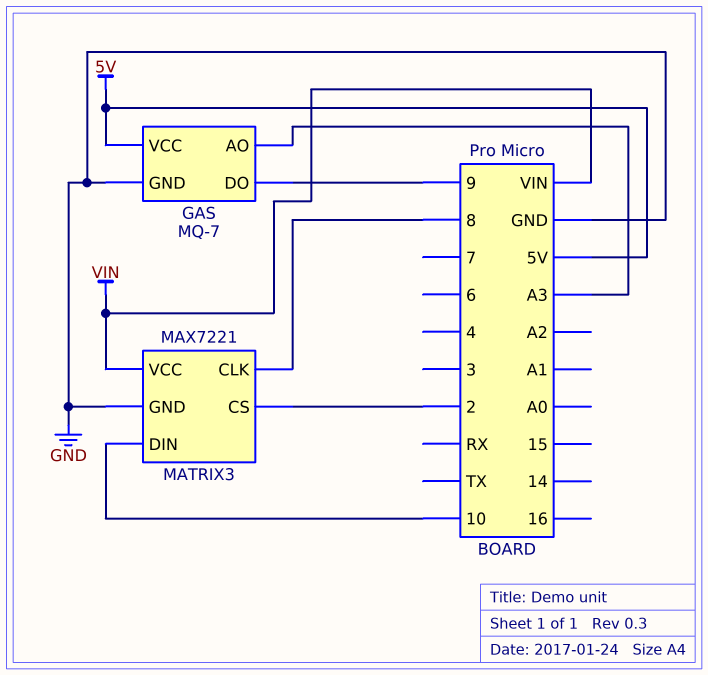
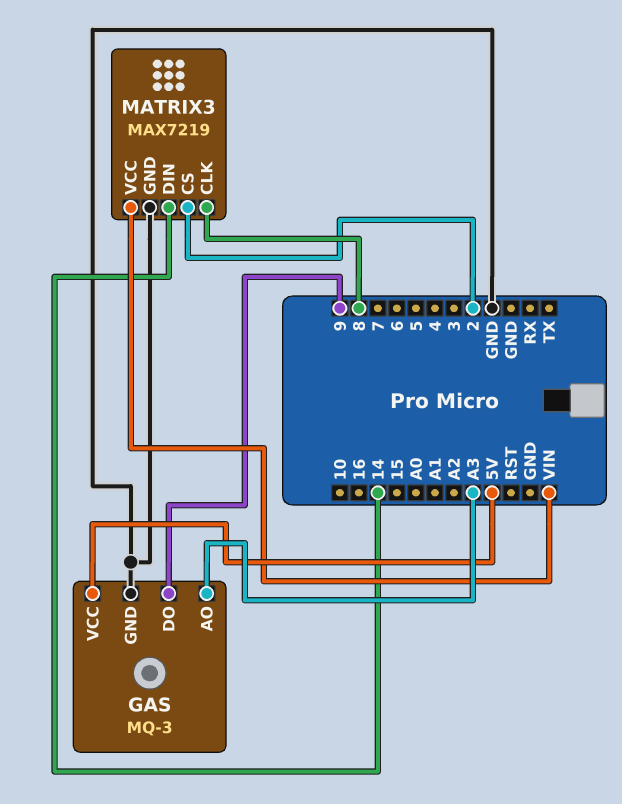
GAS: MQ-7 -> MQ-3
MATRIX3: MAX7221 -> MAX7219
MATRIX3 pin DIN: 10 -> 14

